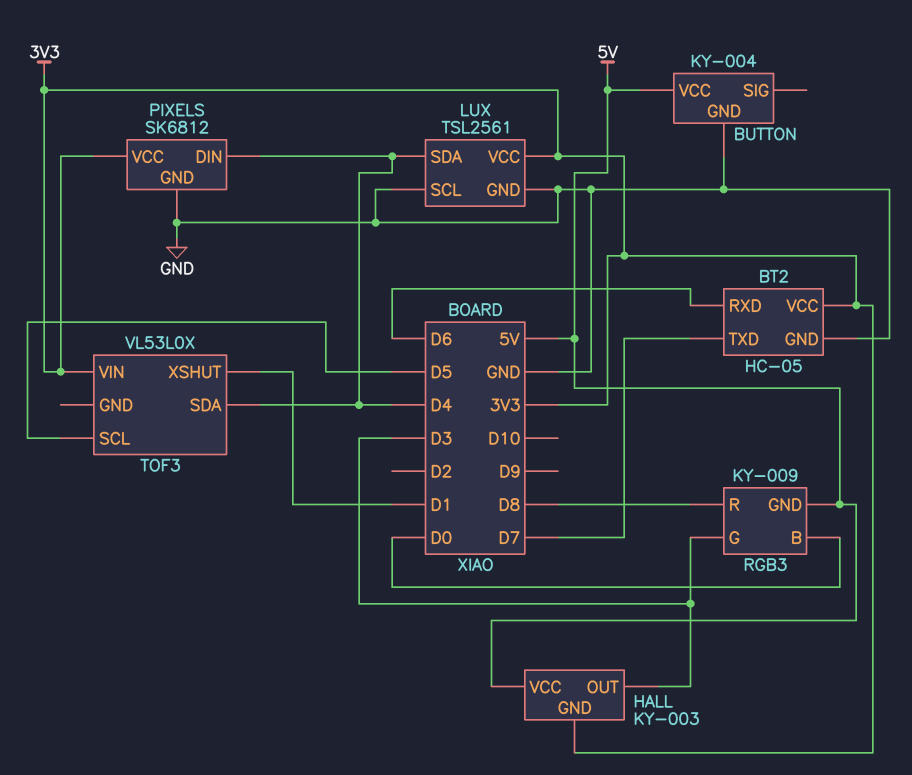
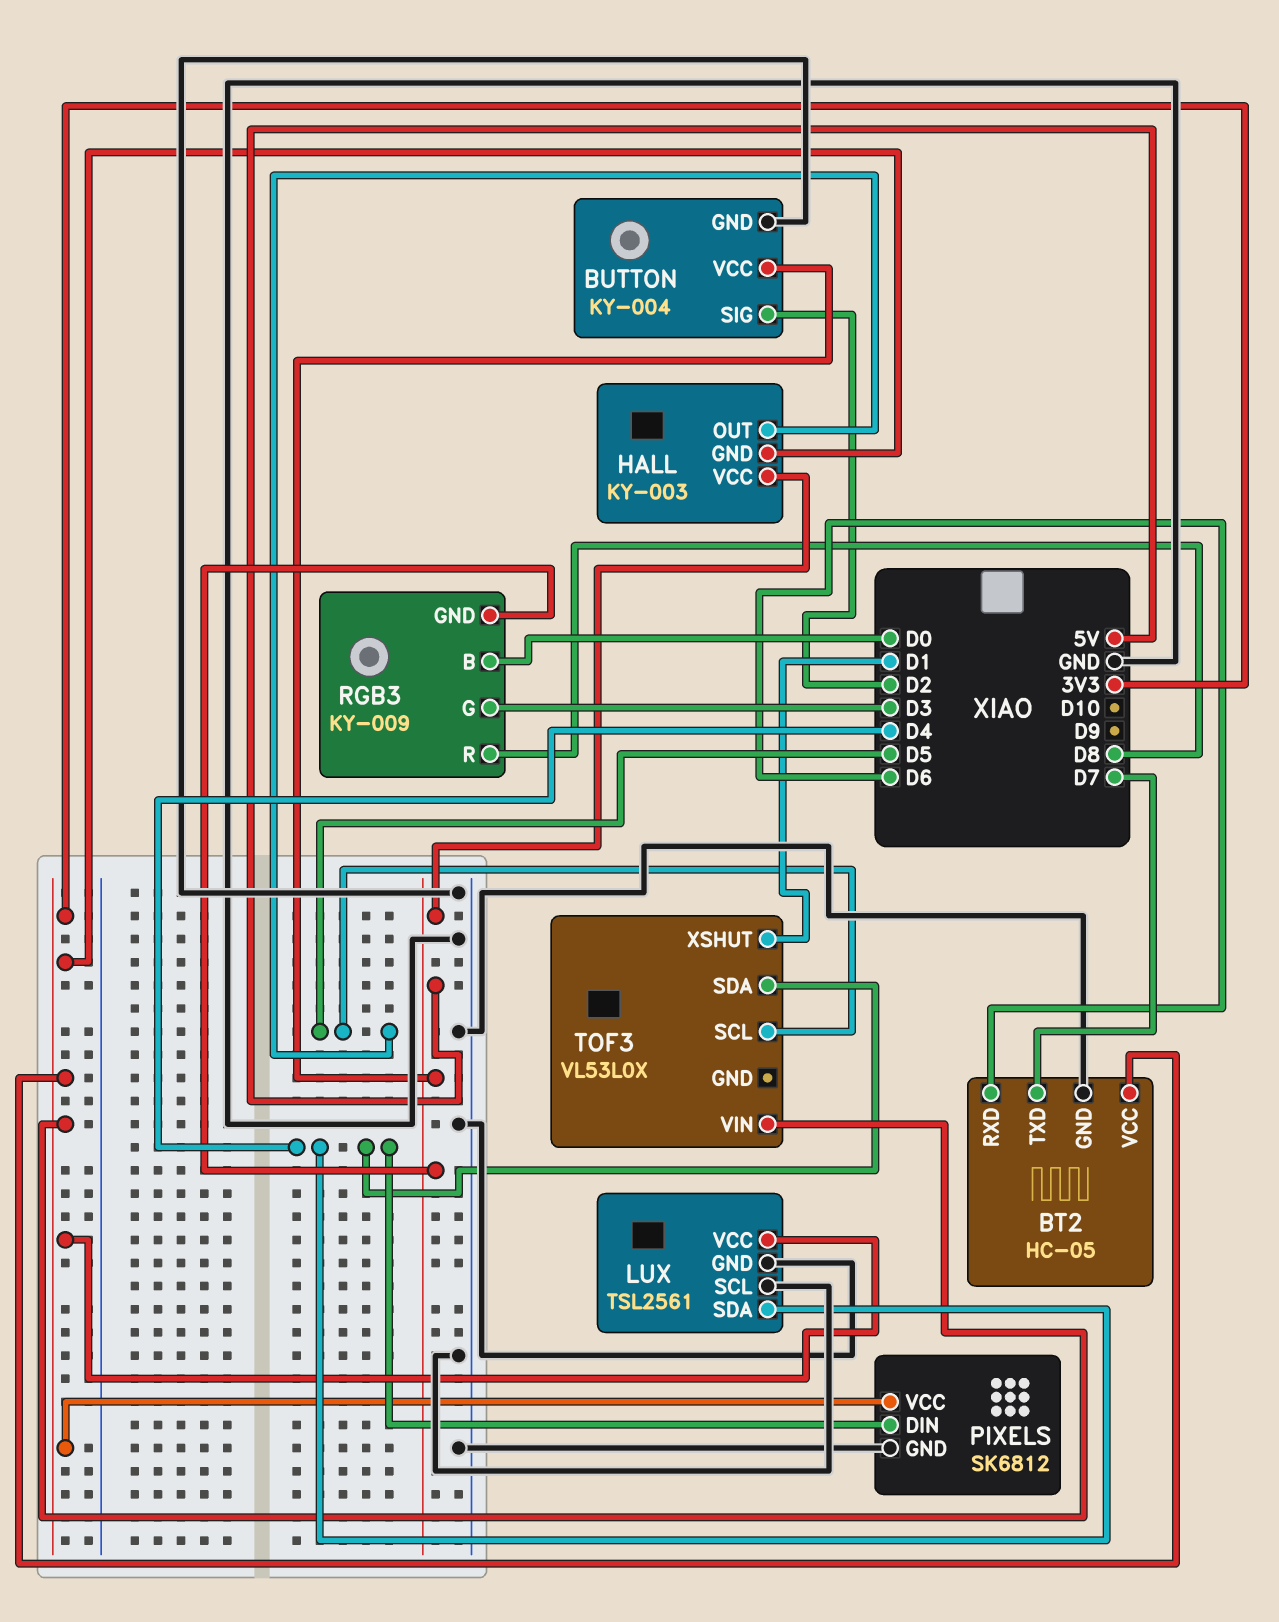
BUTTON pin SIG: none -> D2
HALL pin OUT: D3 -> D5

